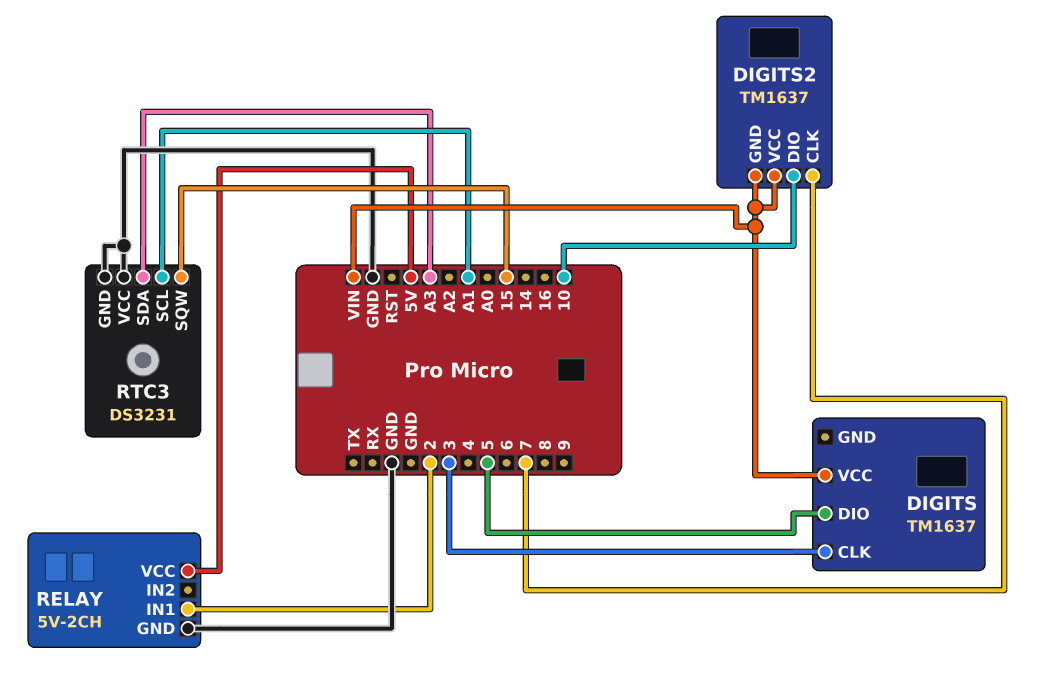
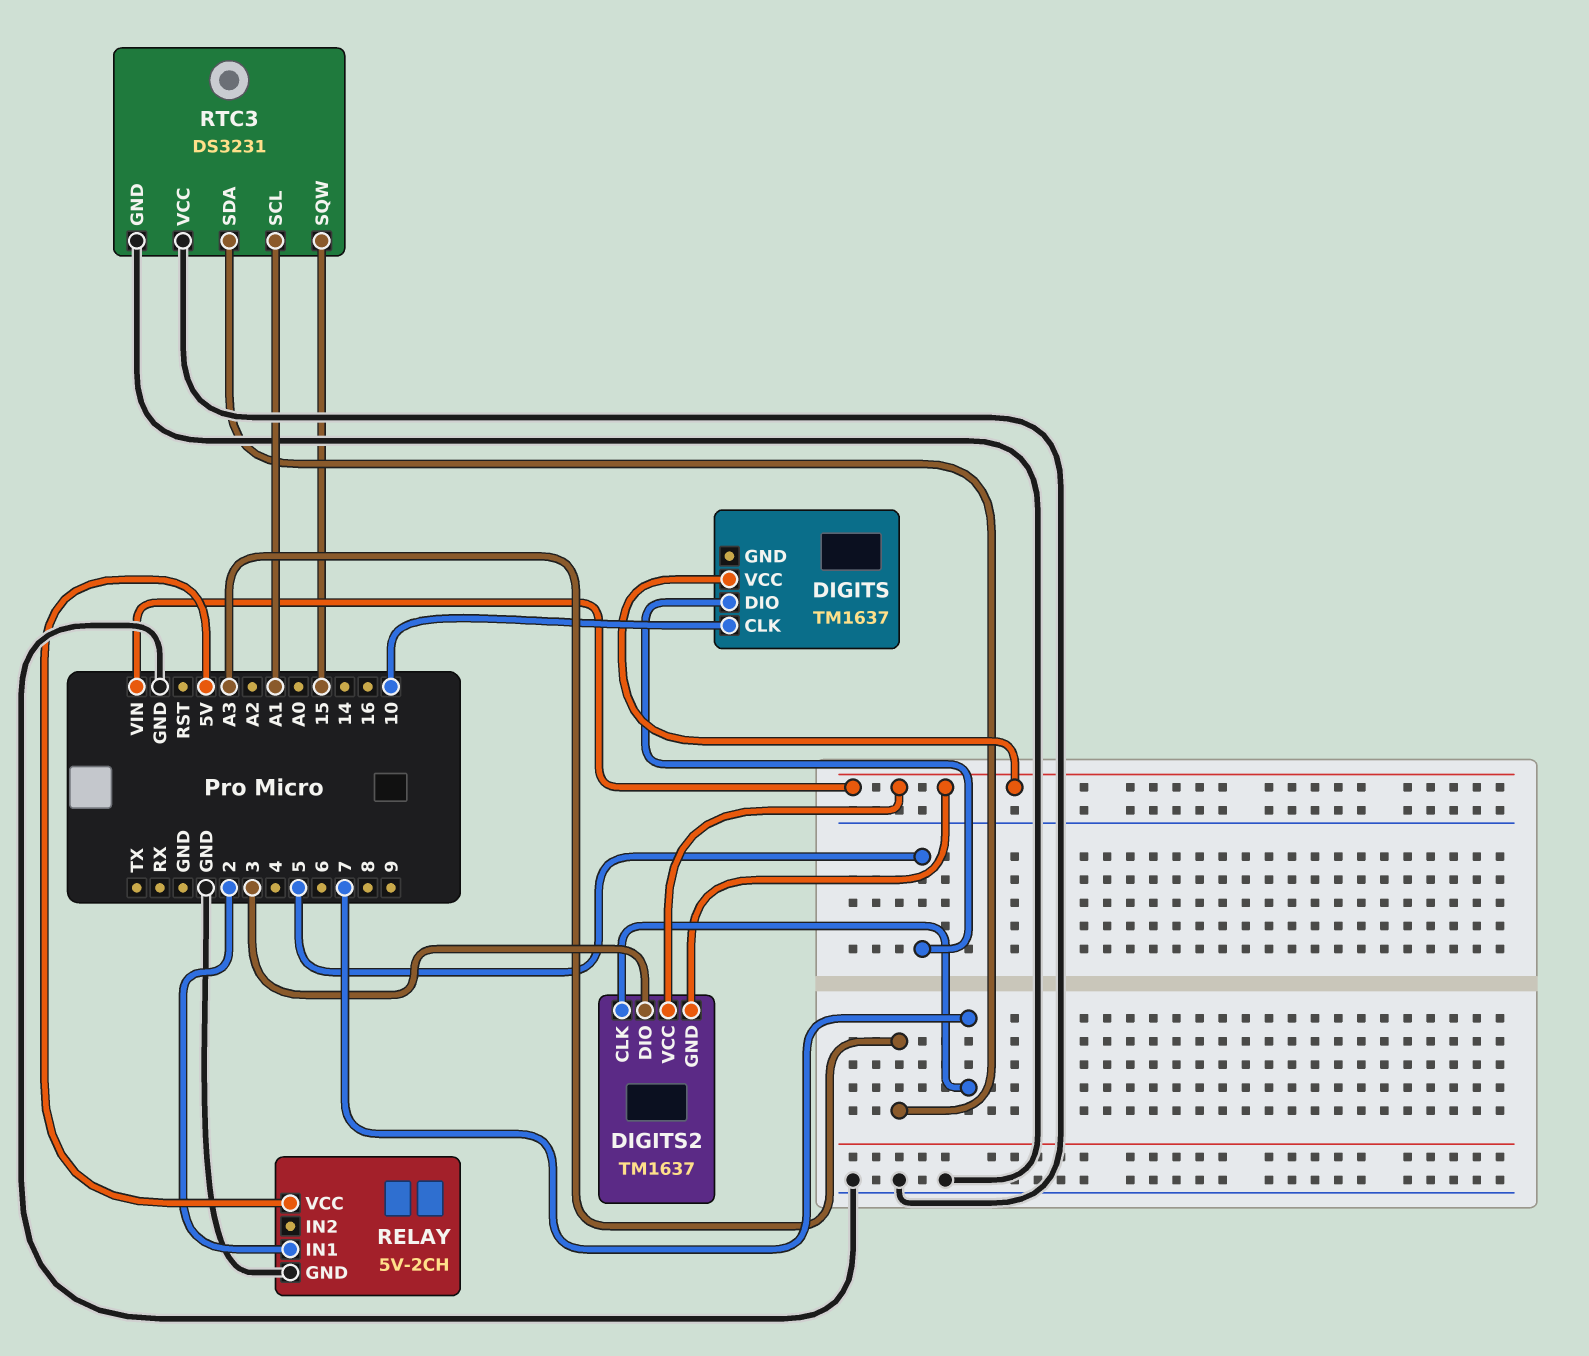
DIGITS pin CLK: 3 -> 10
DIGITS2 pin DIO: 10 -> 3

